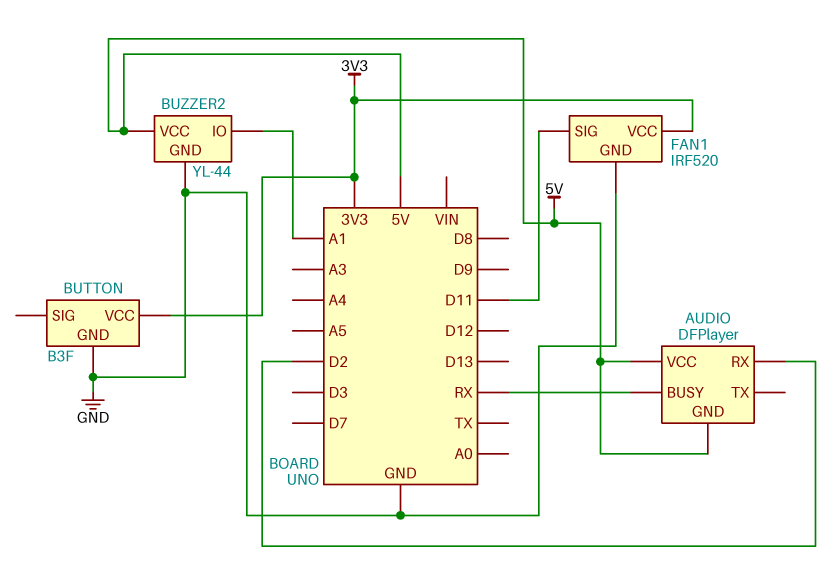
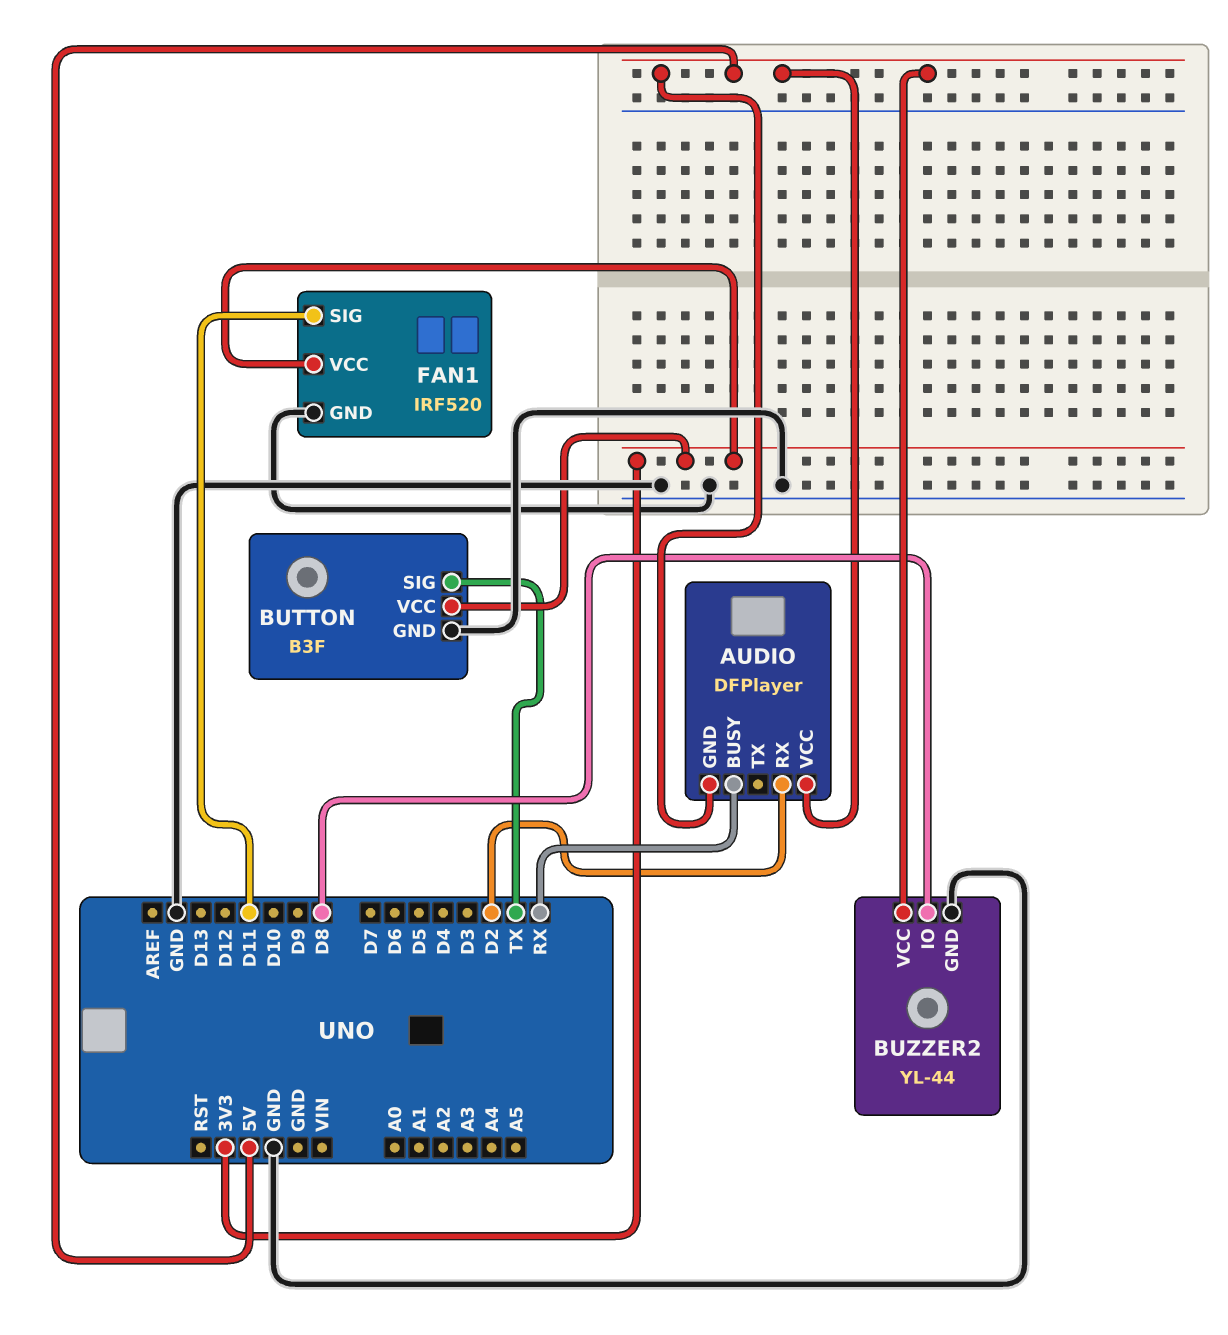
BUTTON pin SIG: none -> TX
BUZZER2 pin IO: A1 -> D8

